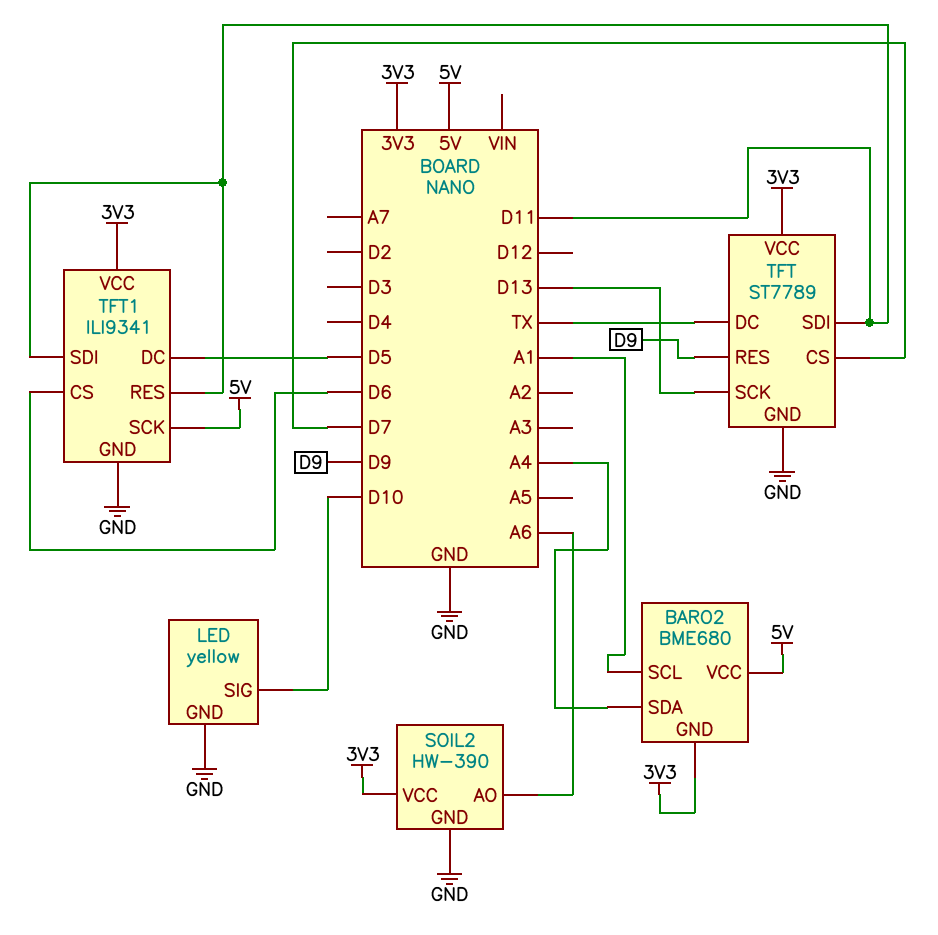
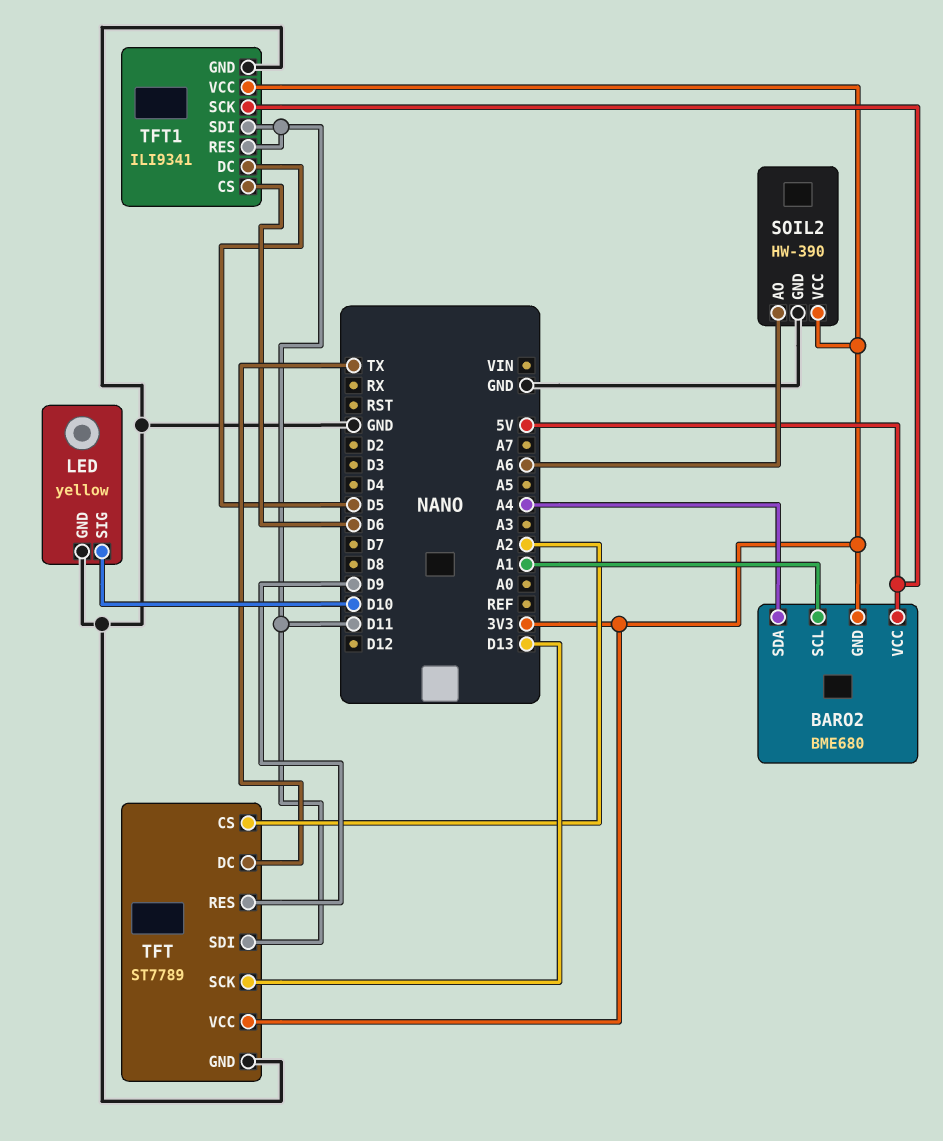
TFT pin CS: D7 -> A2

